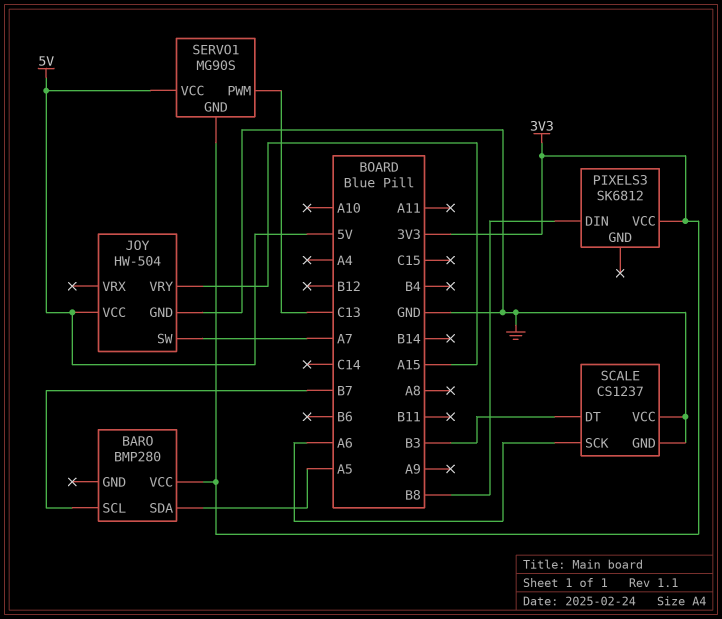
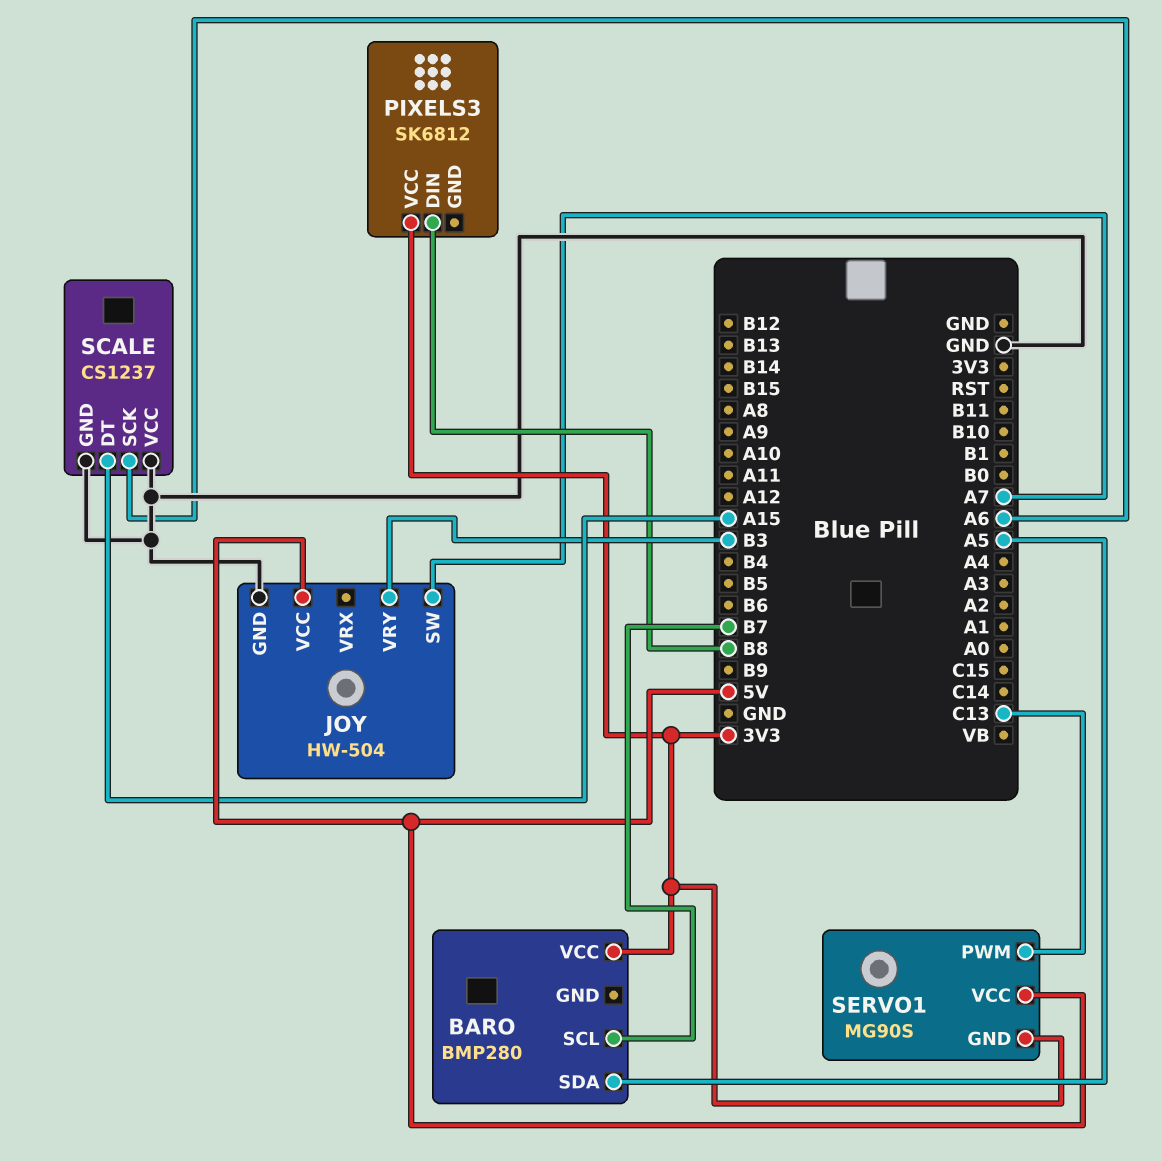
JOY pin VRY: A15 -> B3
SCALE pin DT: B3 -> A15

